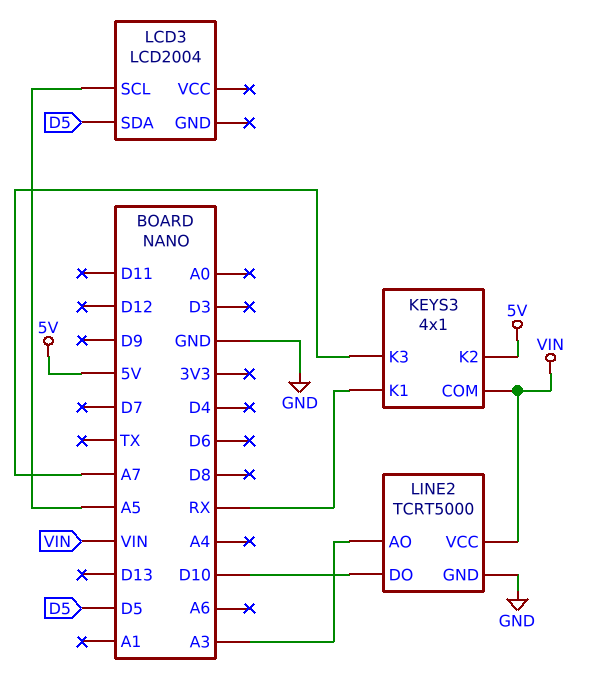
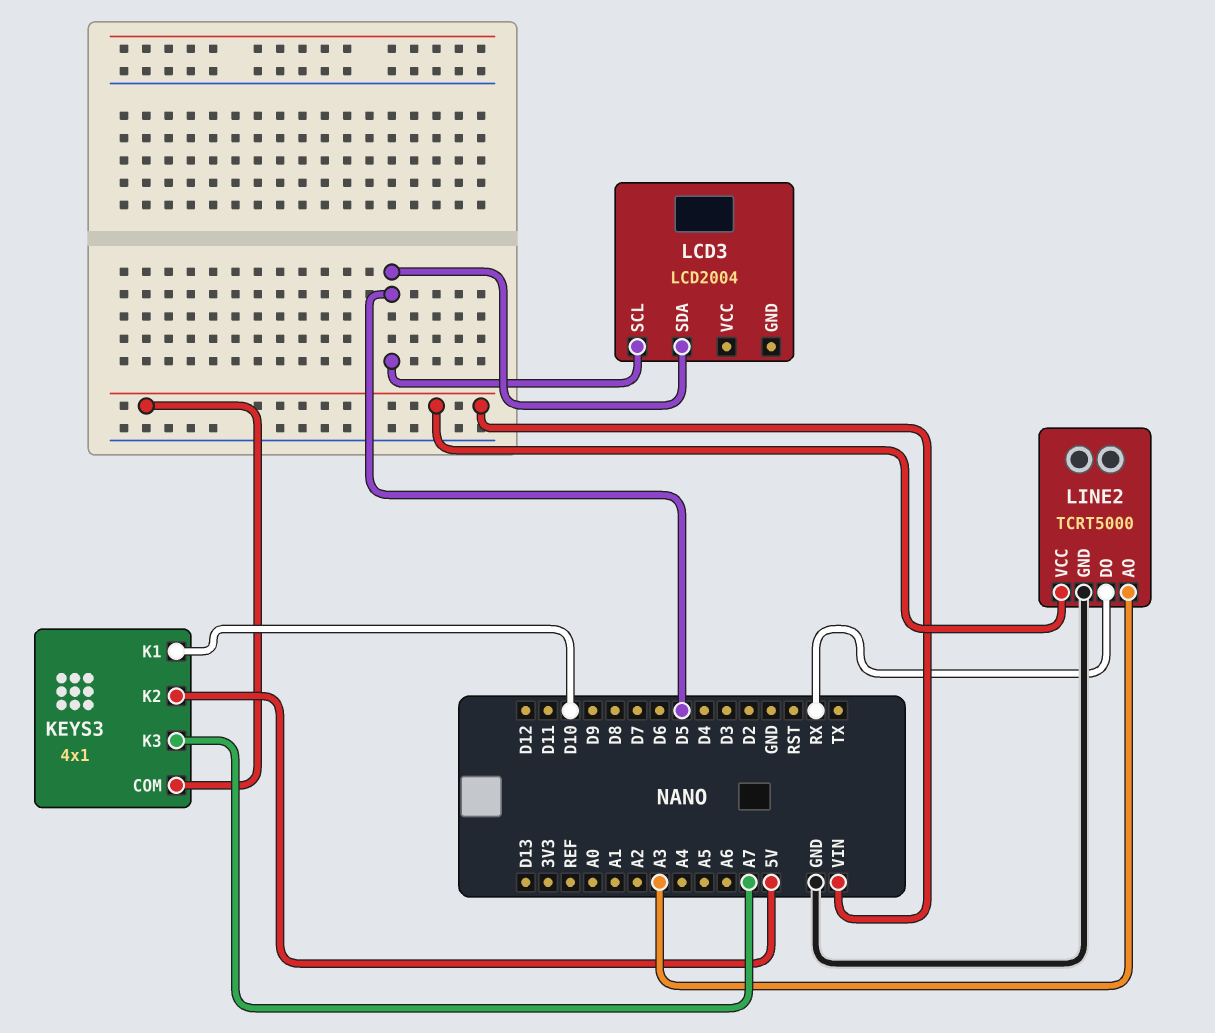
KEYS3 pin K1: RX -> D10
LCD3 pin SCL: A5 -> D5
LINE2 pin DO: D10 -> RX

